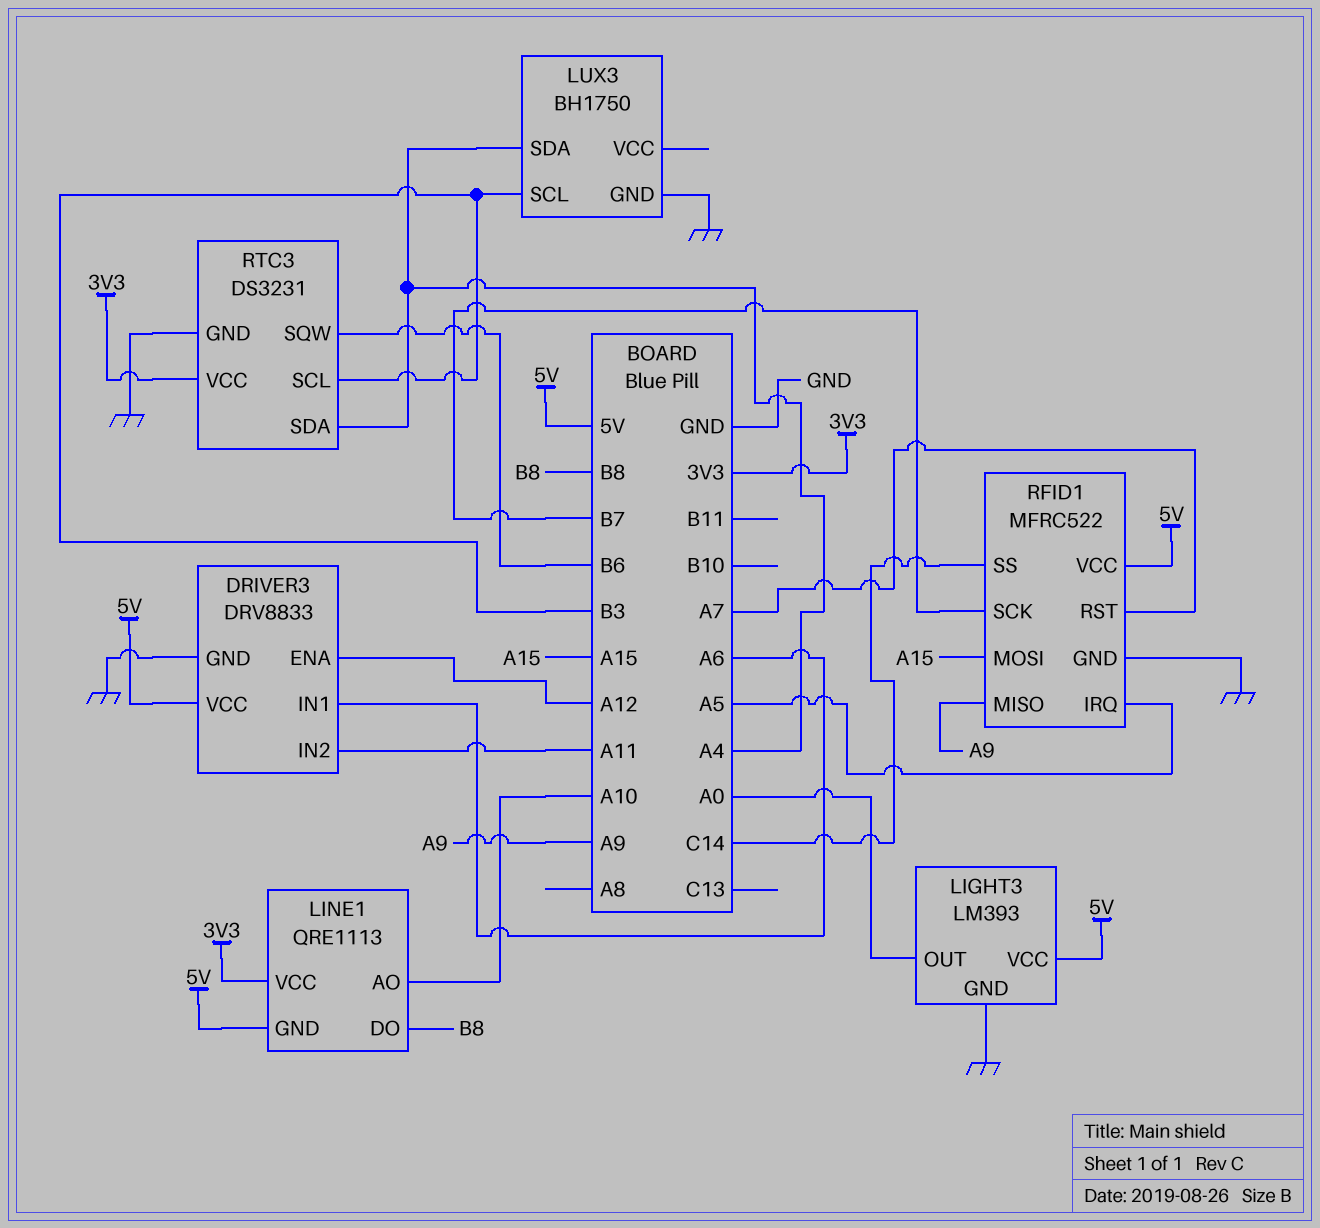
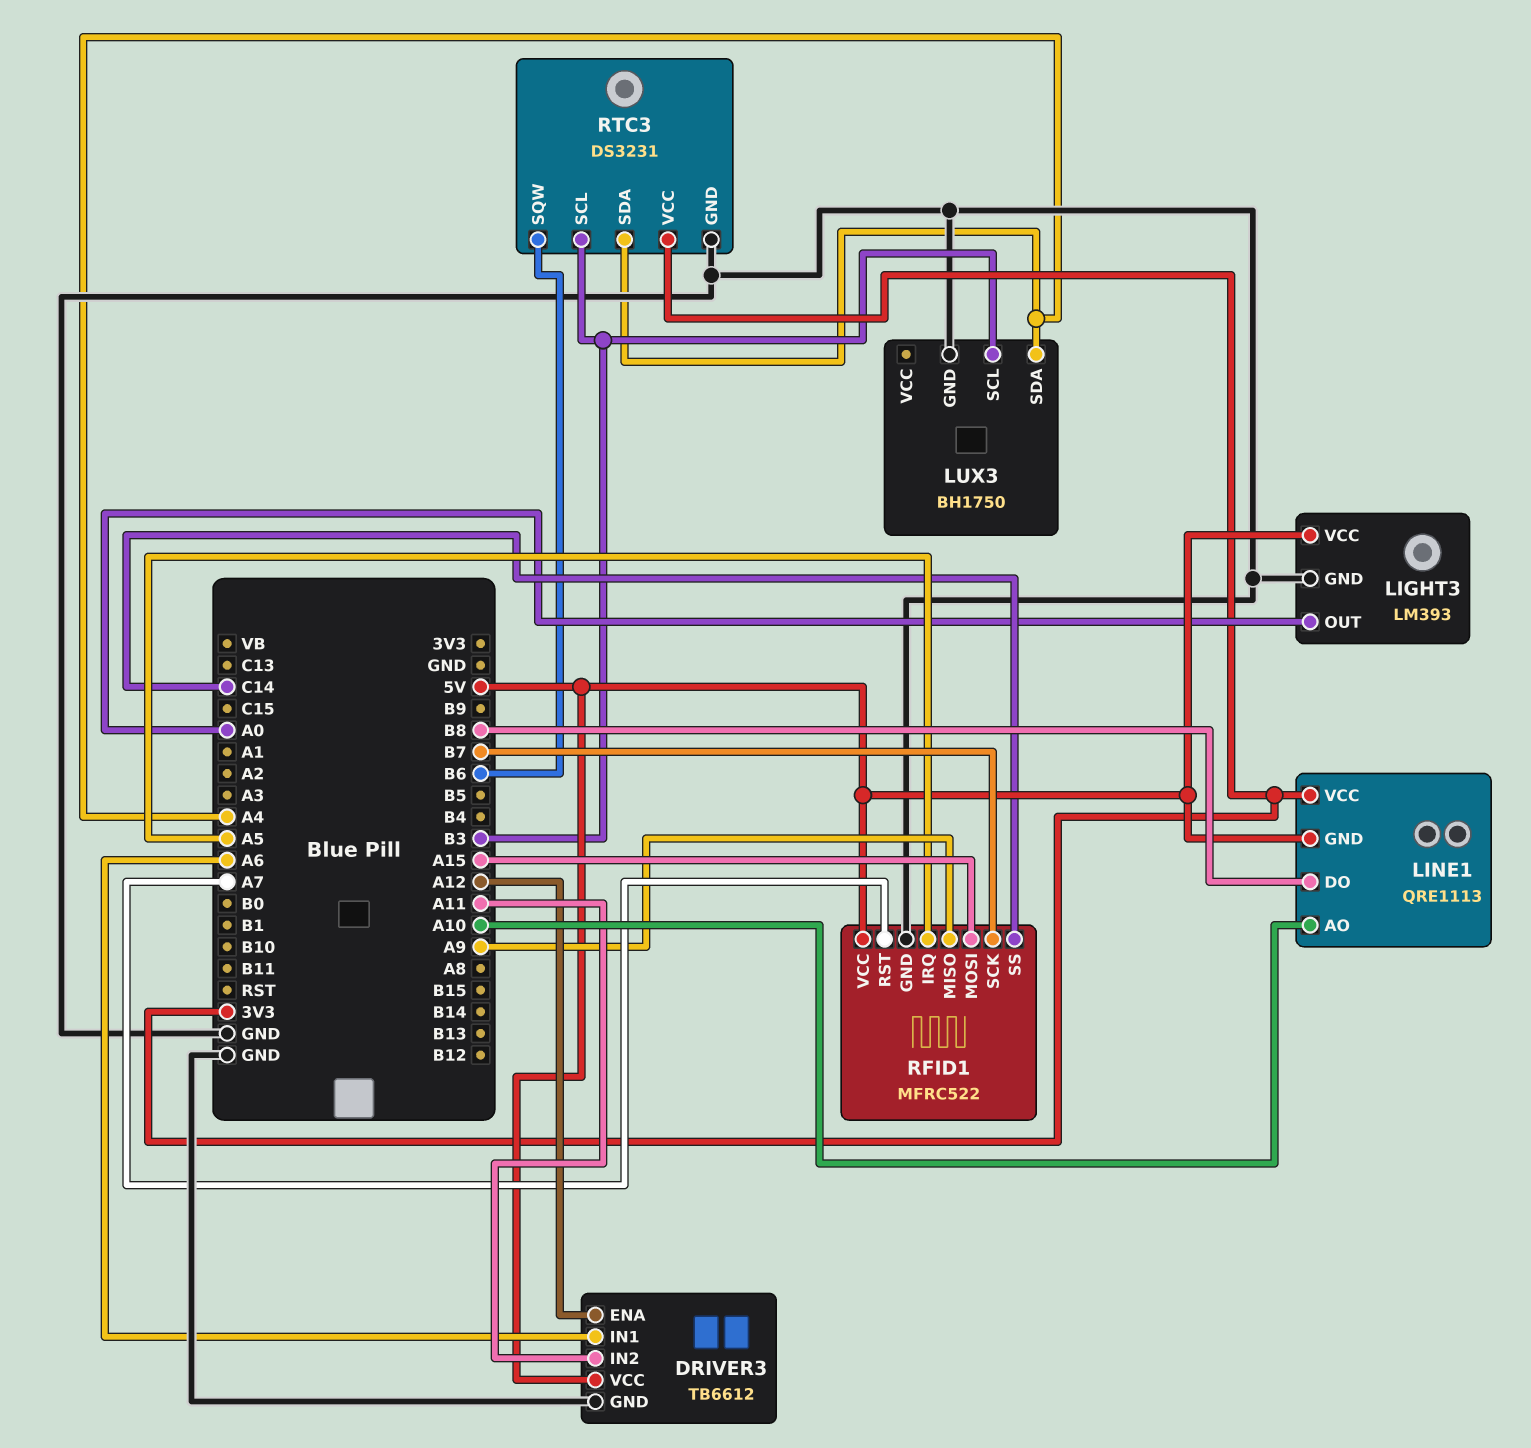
DRIVER3: DRV8833 -> TB6612

